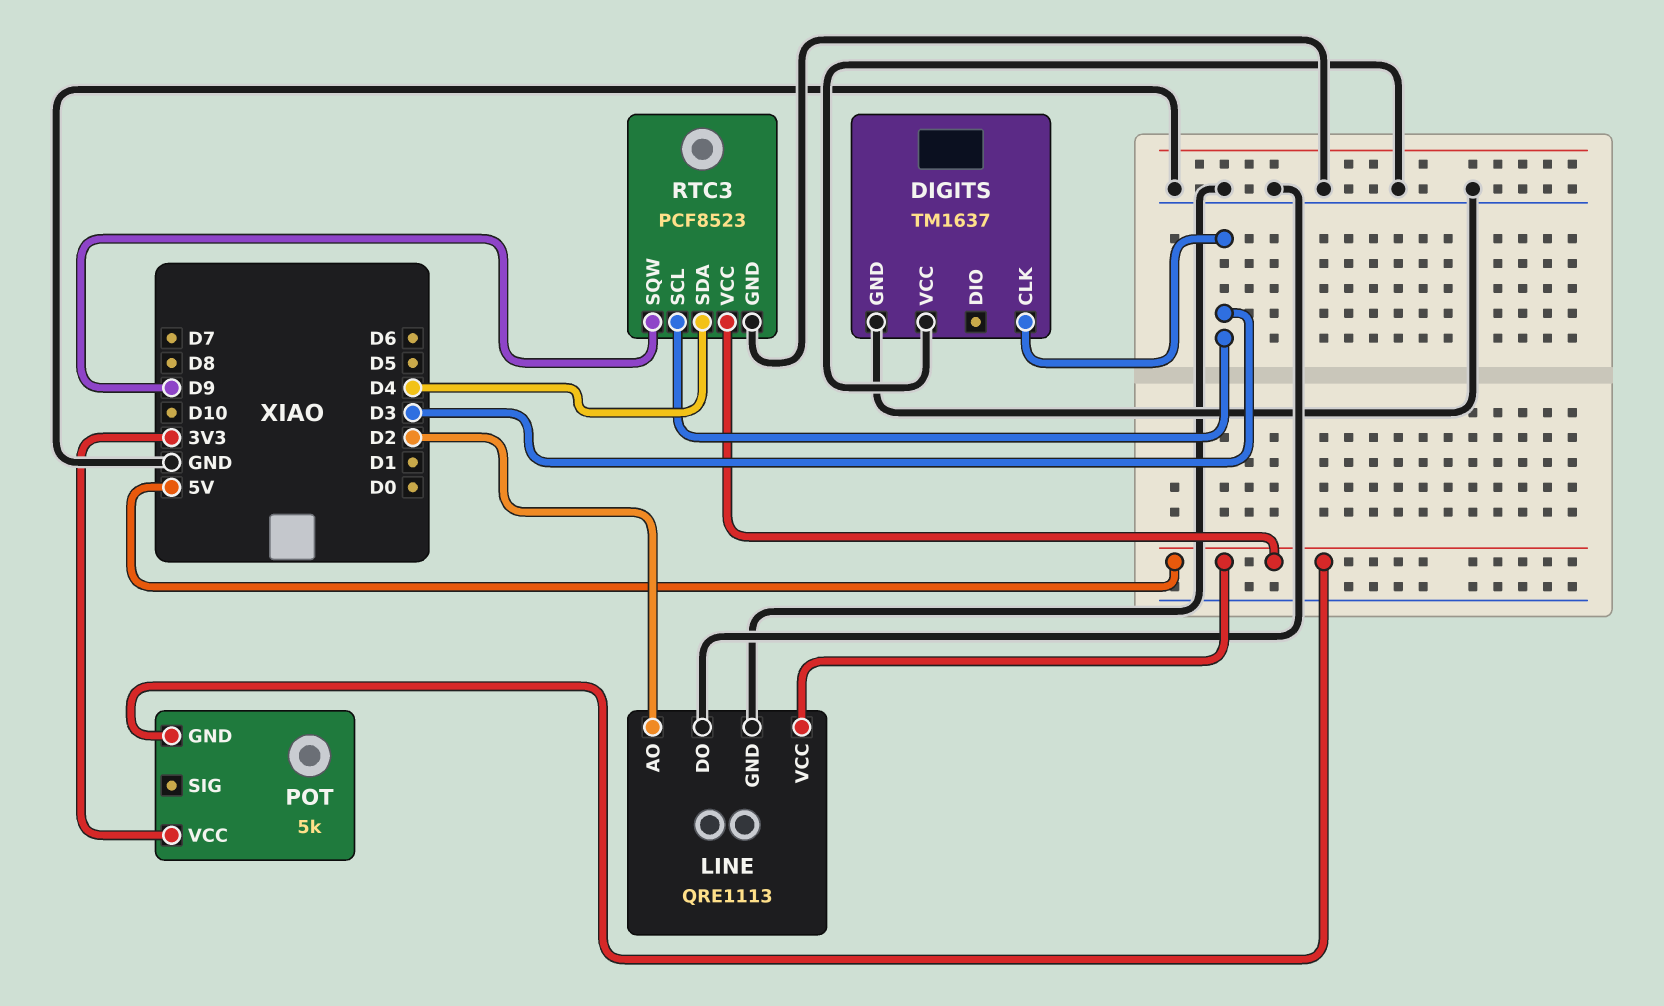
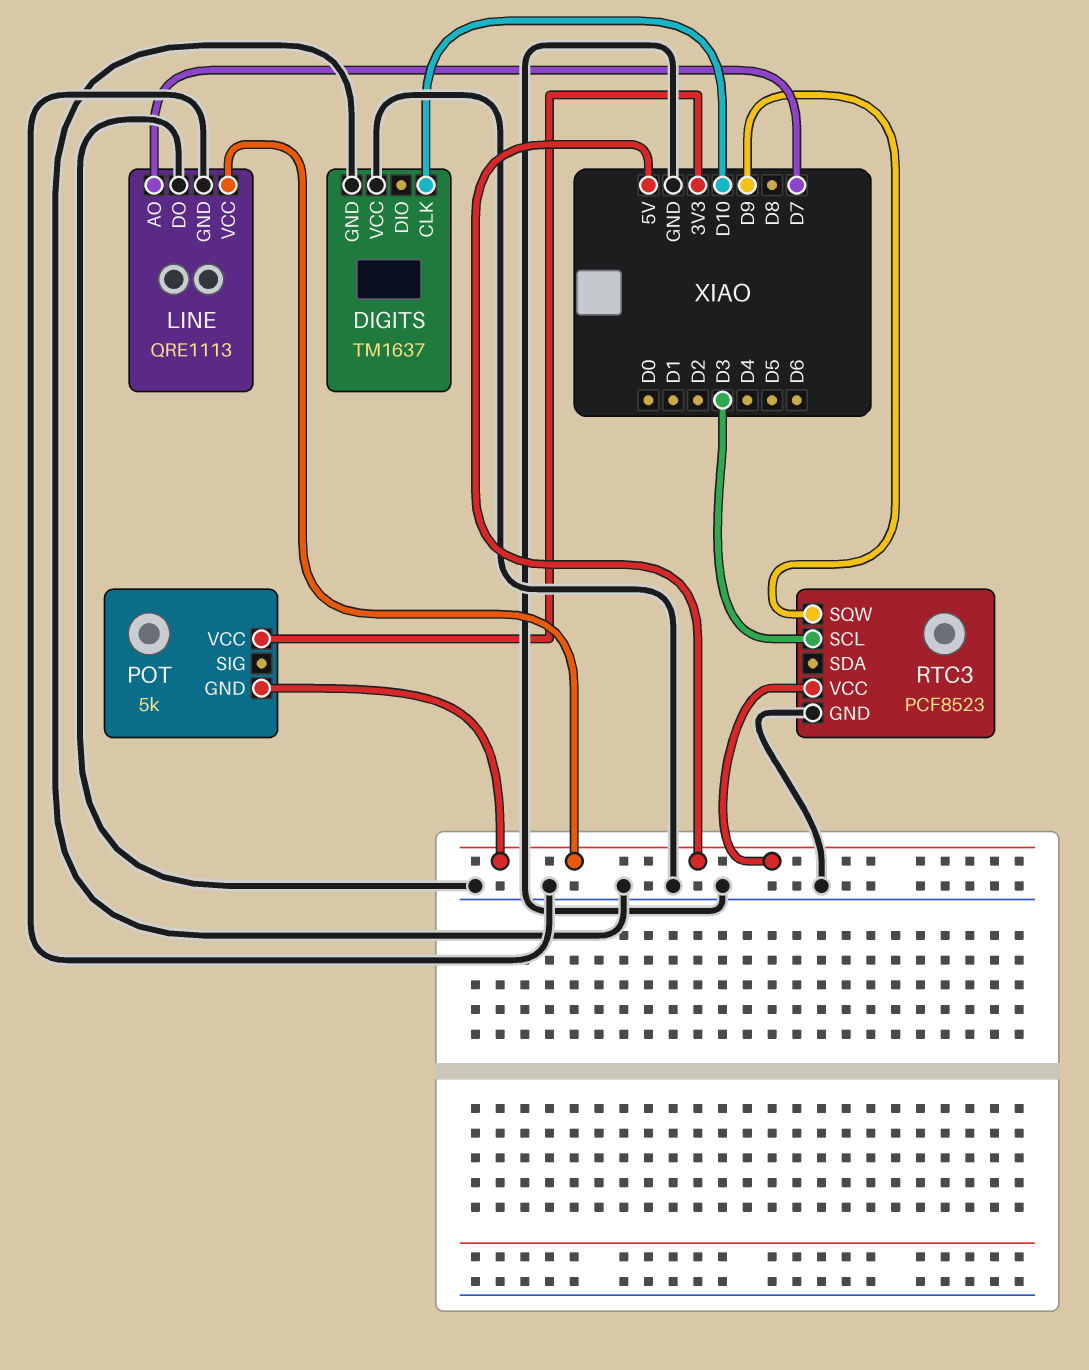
DIGITS pin CLK: D3 -> D10
LINE pin AO: D2 -> D7
RTC3 pin SDA: D4 -> none

